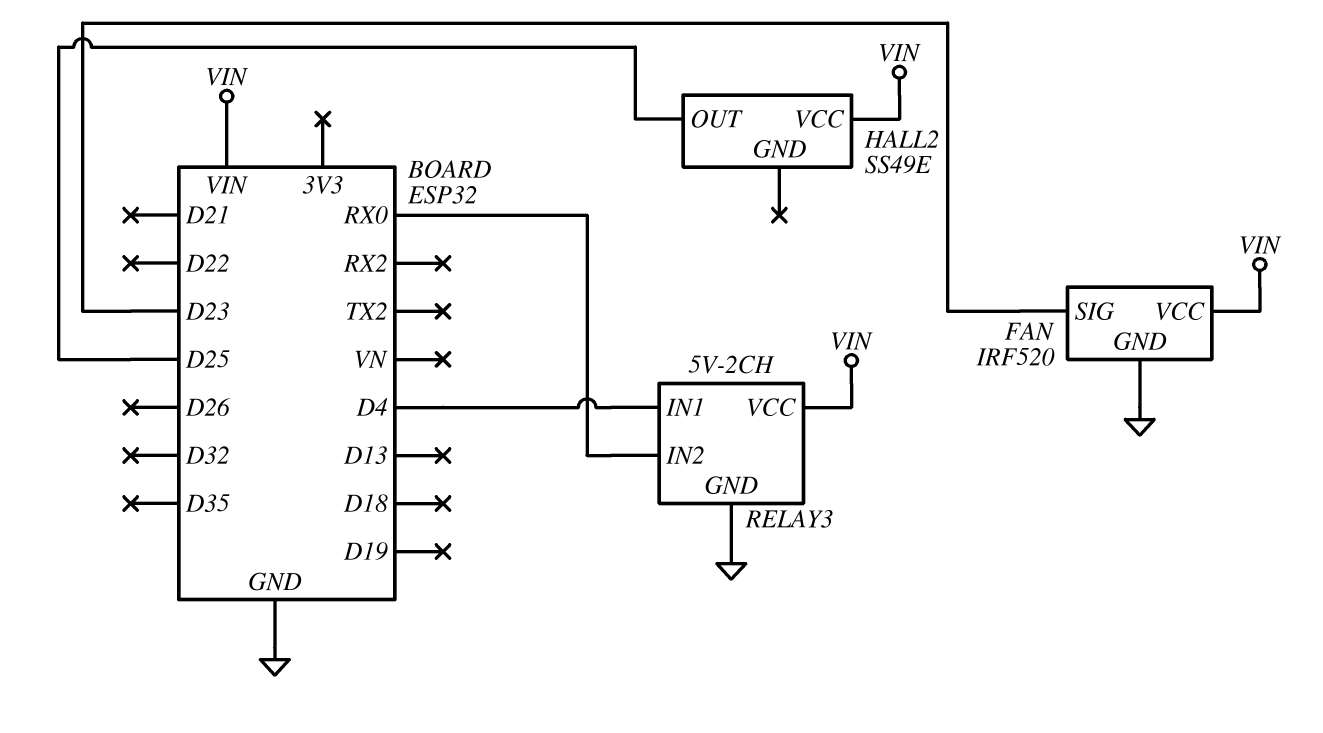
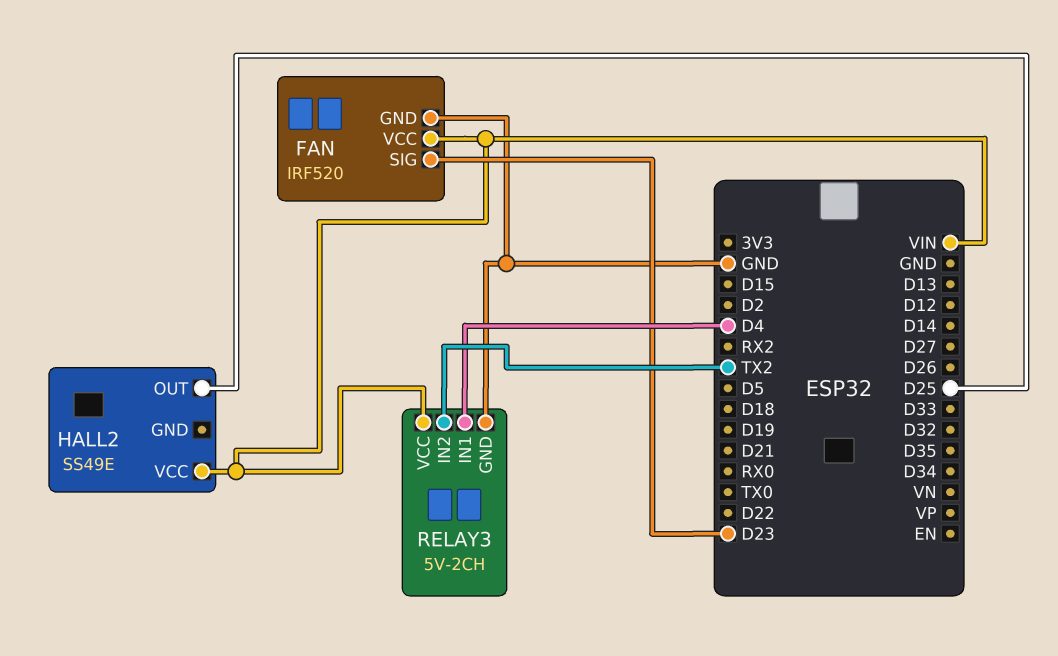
RELAY3 pin IN2: RX0 -> TX2

